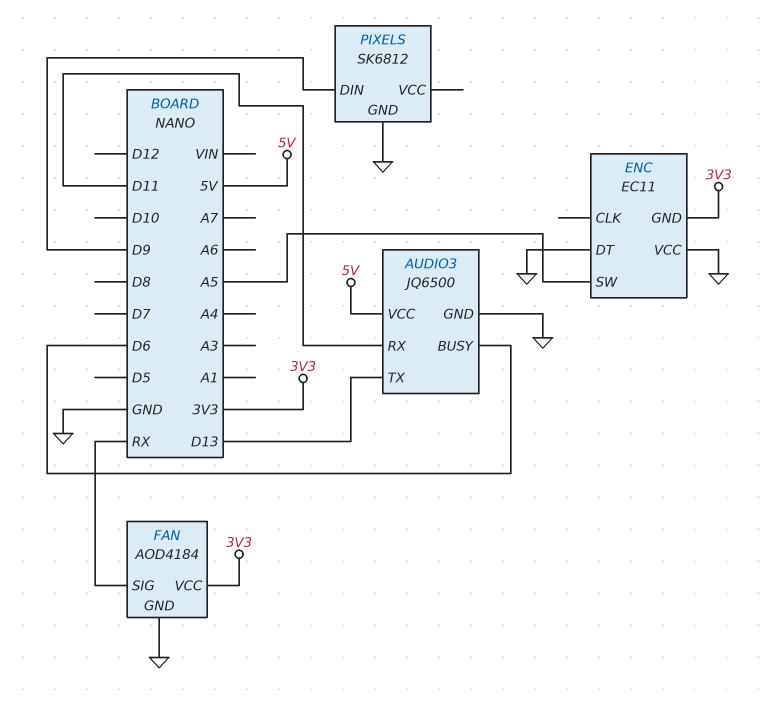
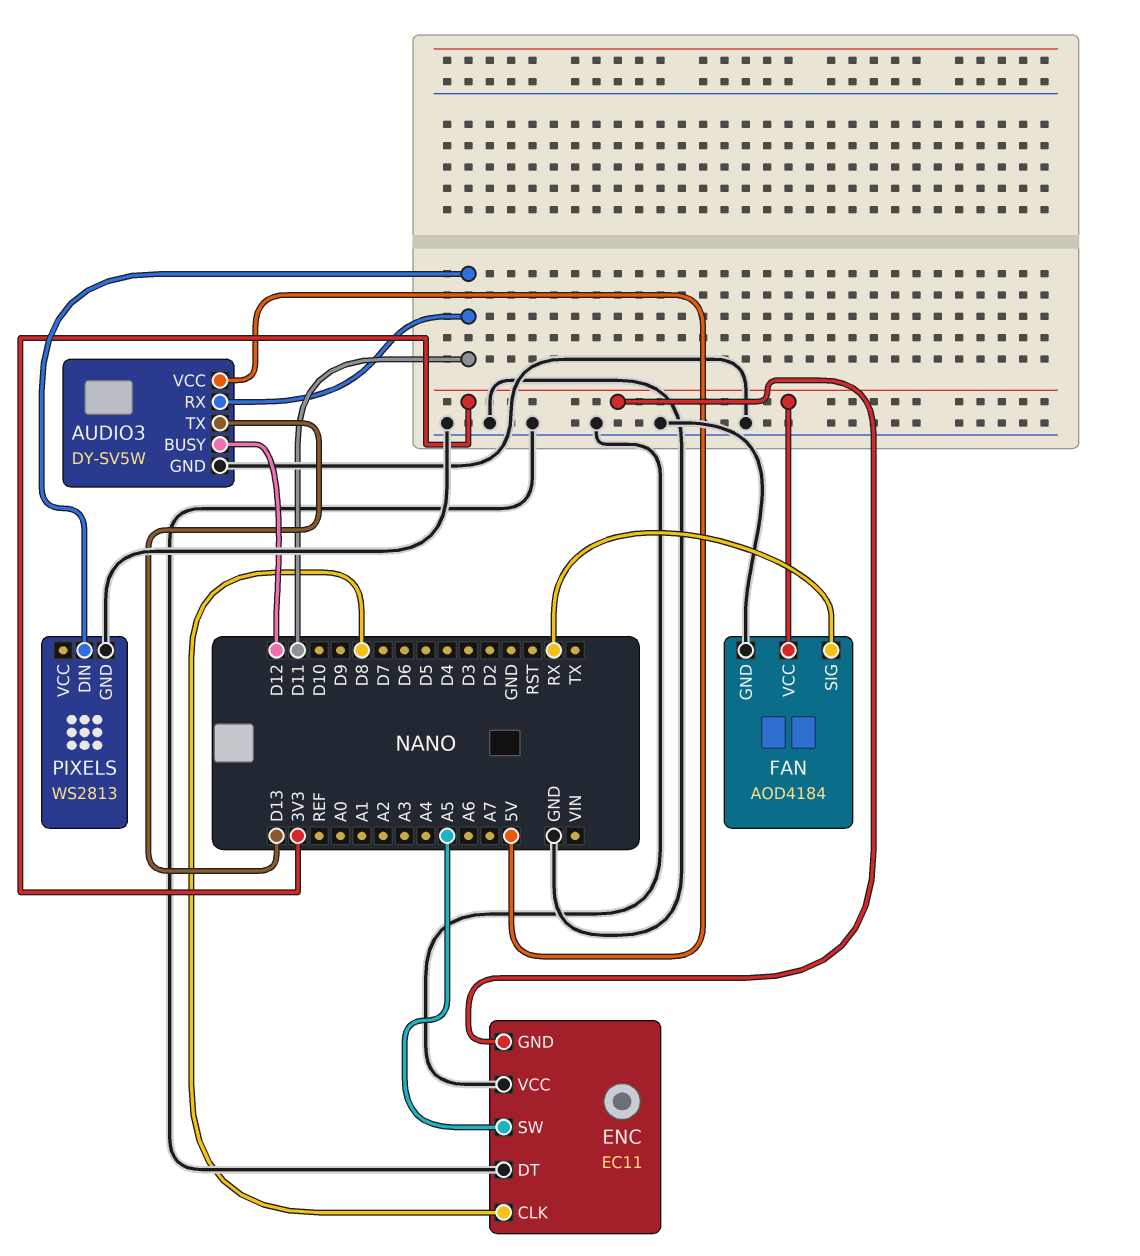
AUDIO3: JQ6500 -> DY-SV5W
AUDIO3 pin BUSY: D6 -> D12
ENC pin CLK: none -> D8
PIXELS: SK6812 -> WS2813
PIXELS pin DIN: D9 -> D11

